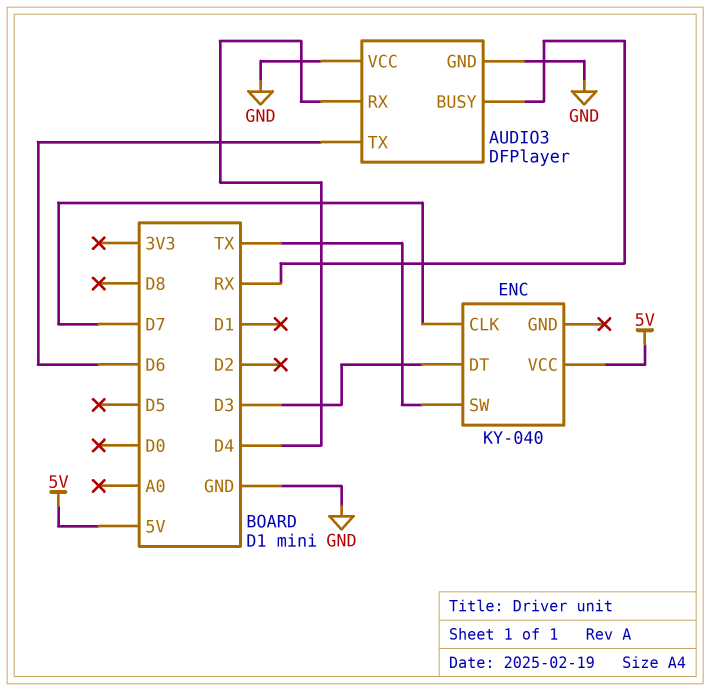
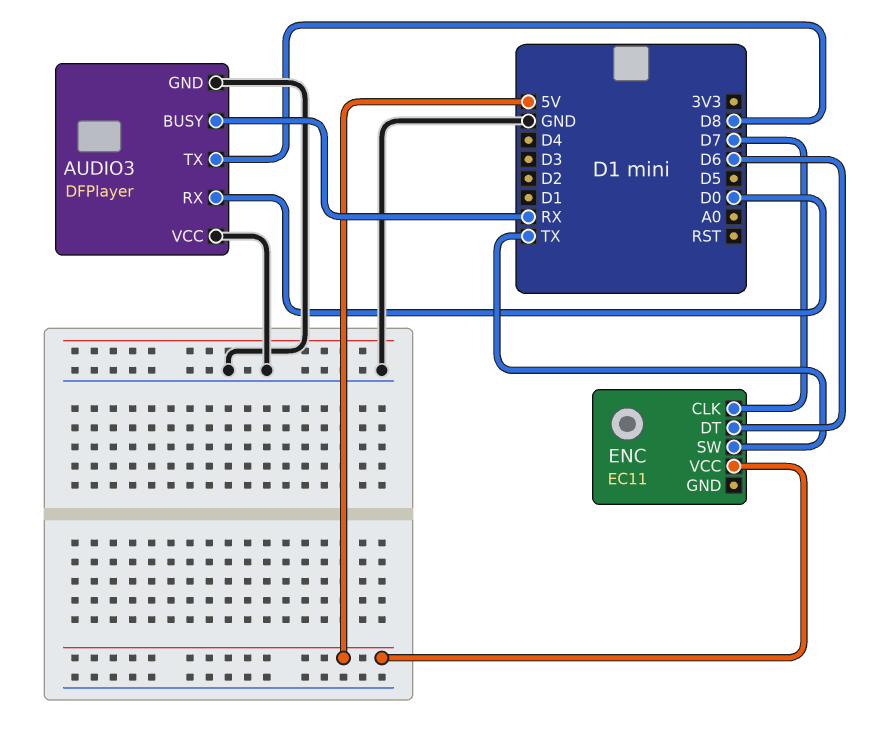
AUDIO3 pin RX: D4 -> D0
AUDIO3 pin TX: D6 -> D8
ENC: KY-040 -> EC11
ENC pin DT: D3 -> D6

